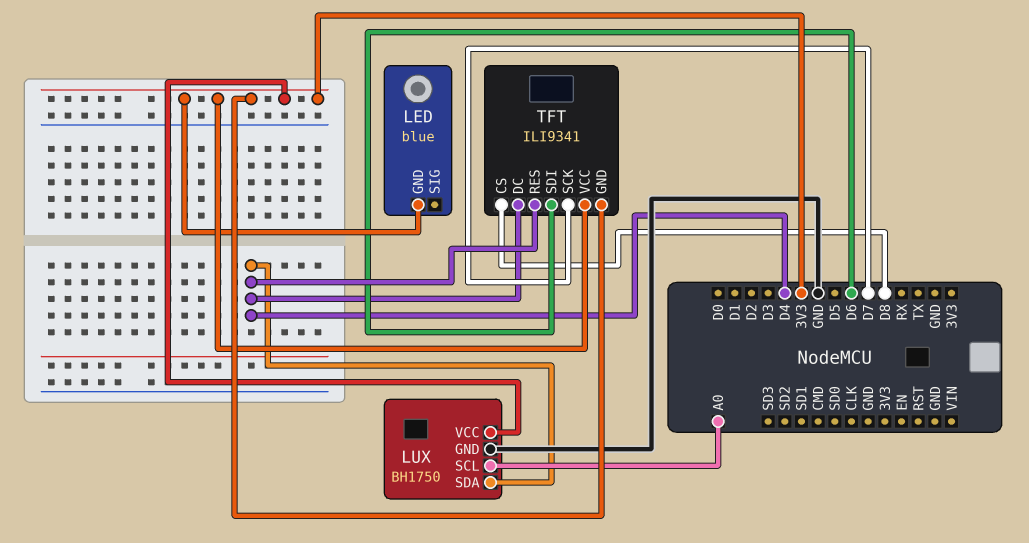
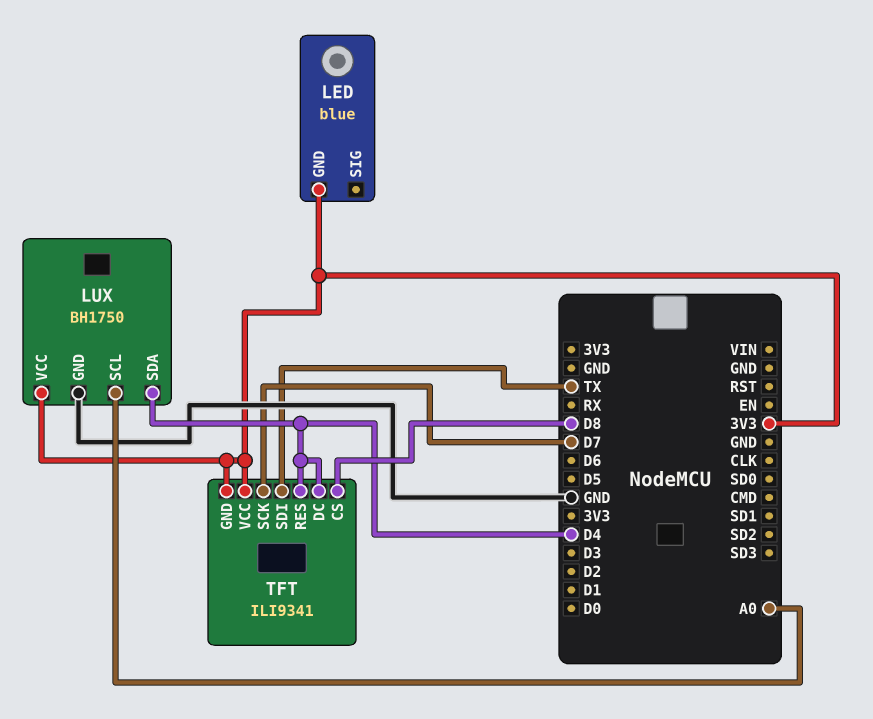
TFT pin SDI: D6 -> TX

